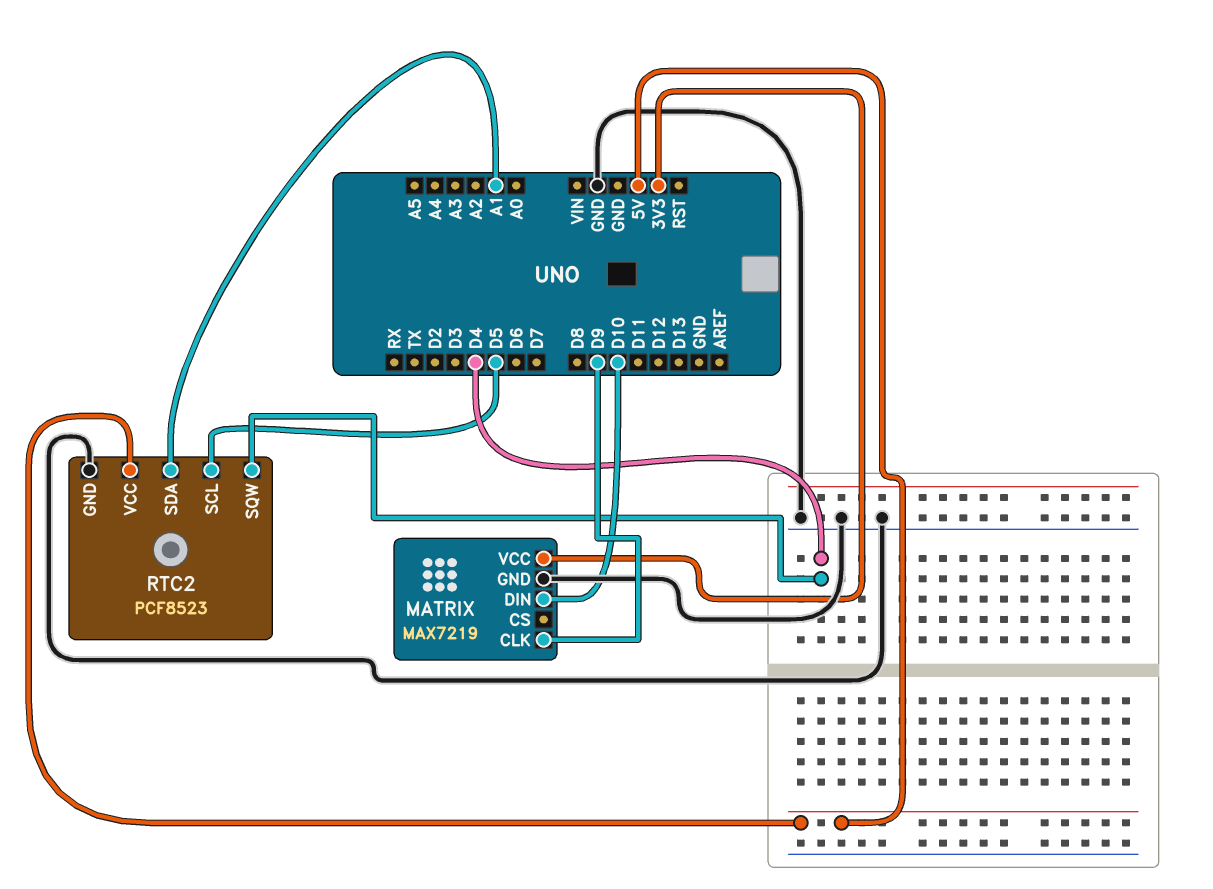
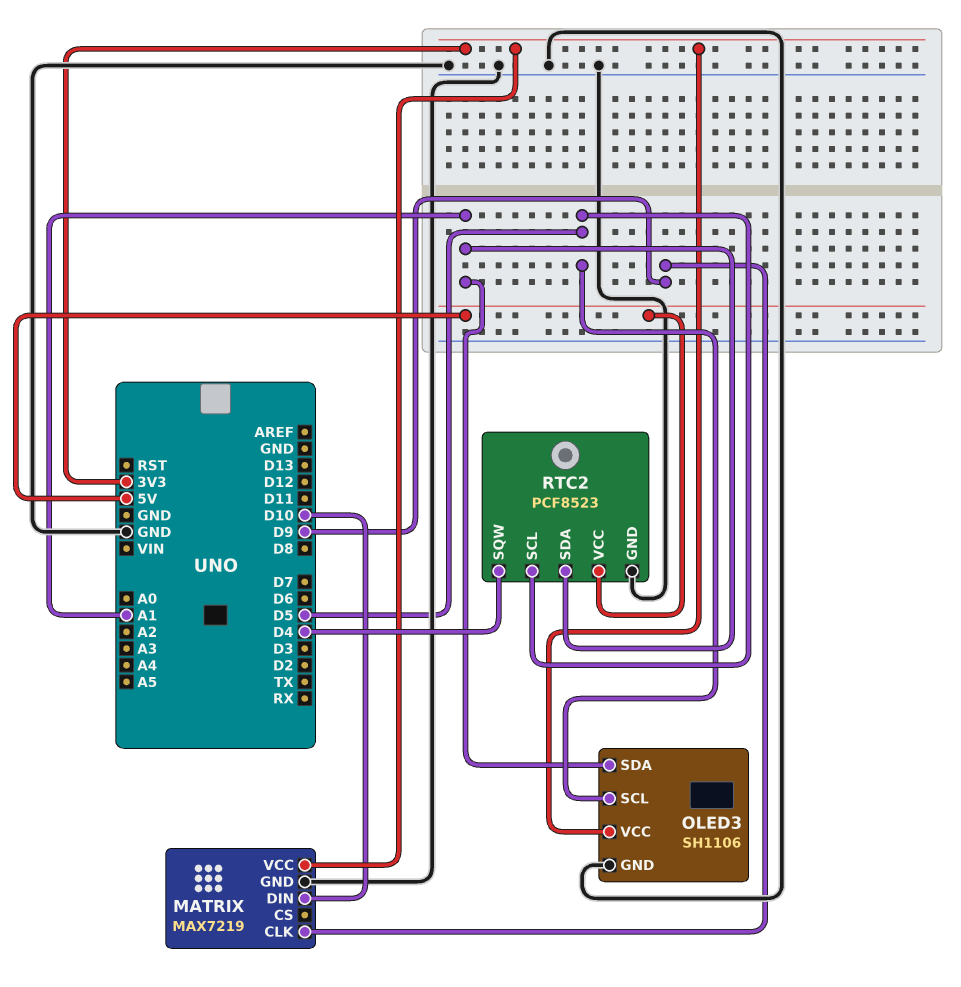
OLED3: none -> SH1106
OLED3 pin GND: none -> GND
OLED3 pin SCL: none -> D5
OLED3 pin SDA: none -> A1
OLED3 pin VCC: none -> 3V3

